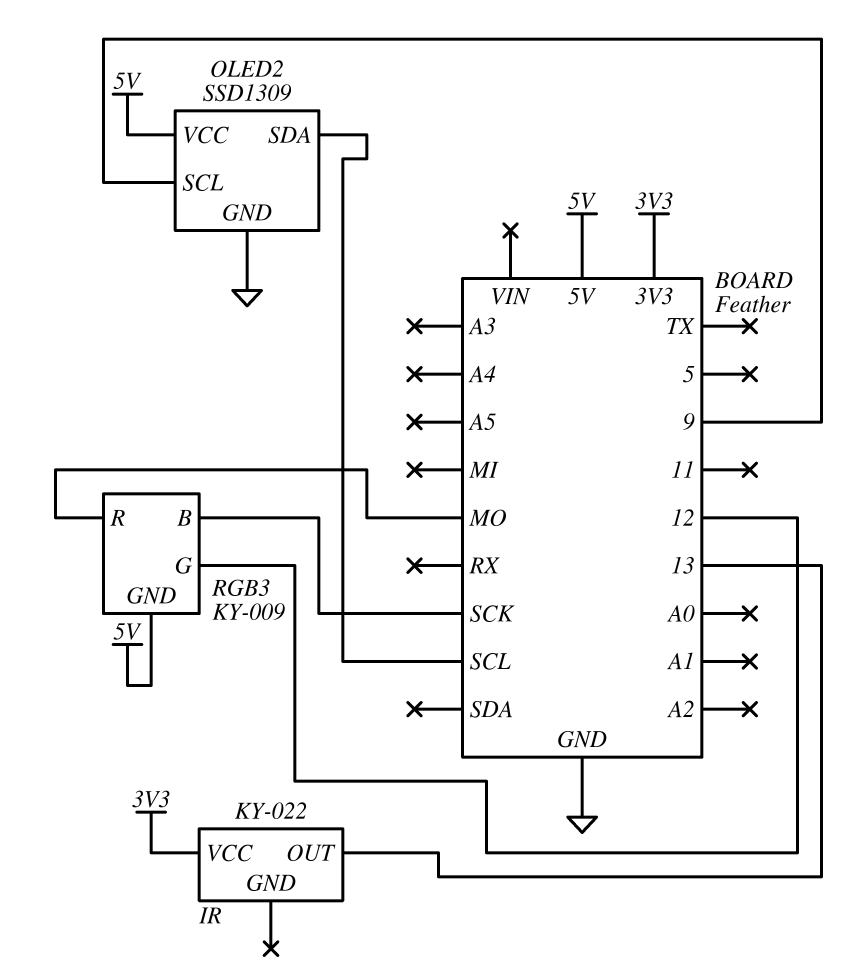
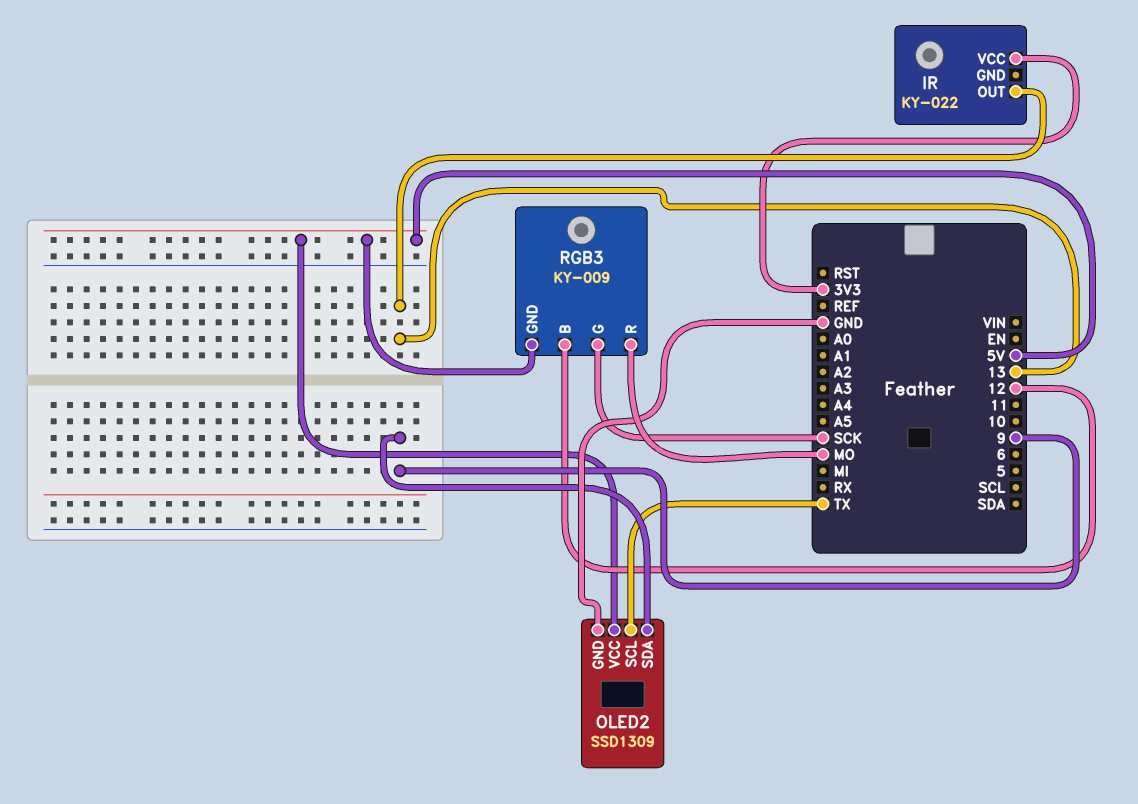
OLED2 pin SCL: 9 -> TX
OLED2 pin SDA: SCL -> 9
RGB3 pin B: SCK -> 12
RGB3 pin G: 12 -> SCK

